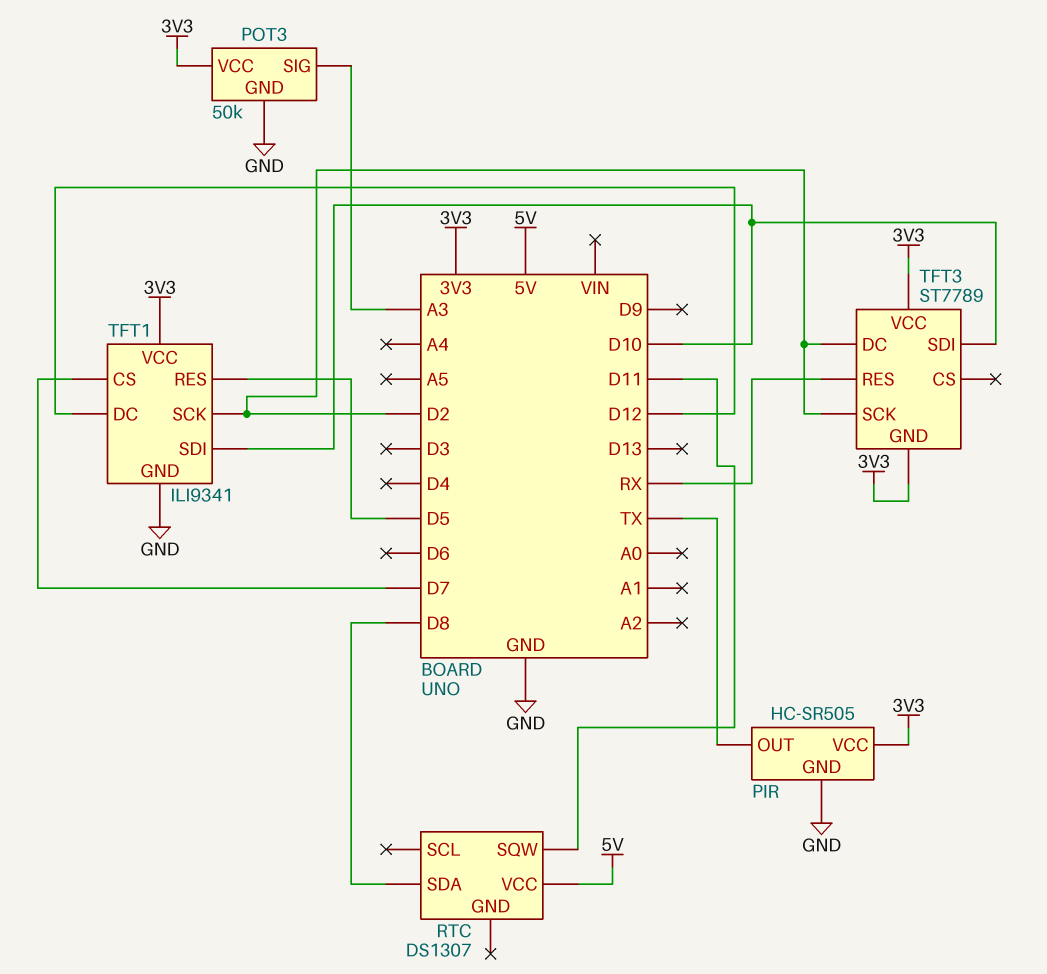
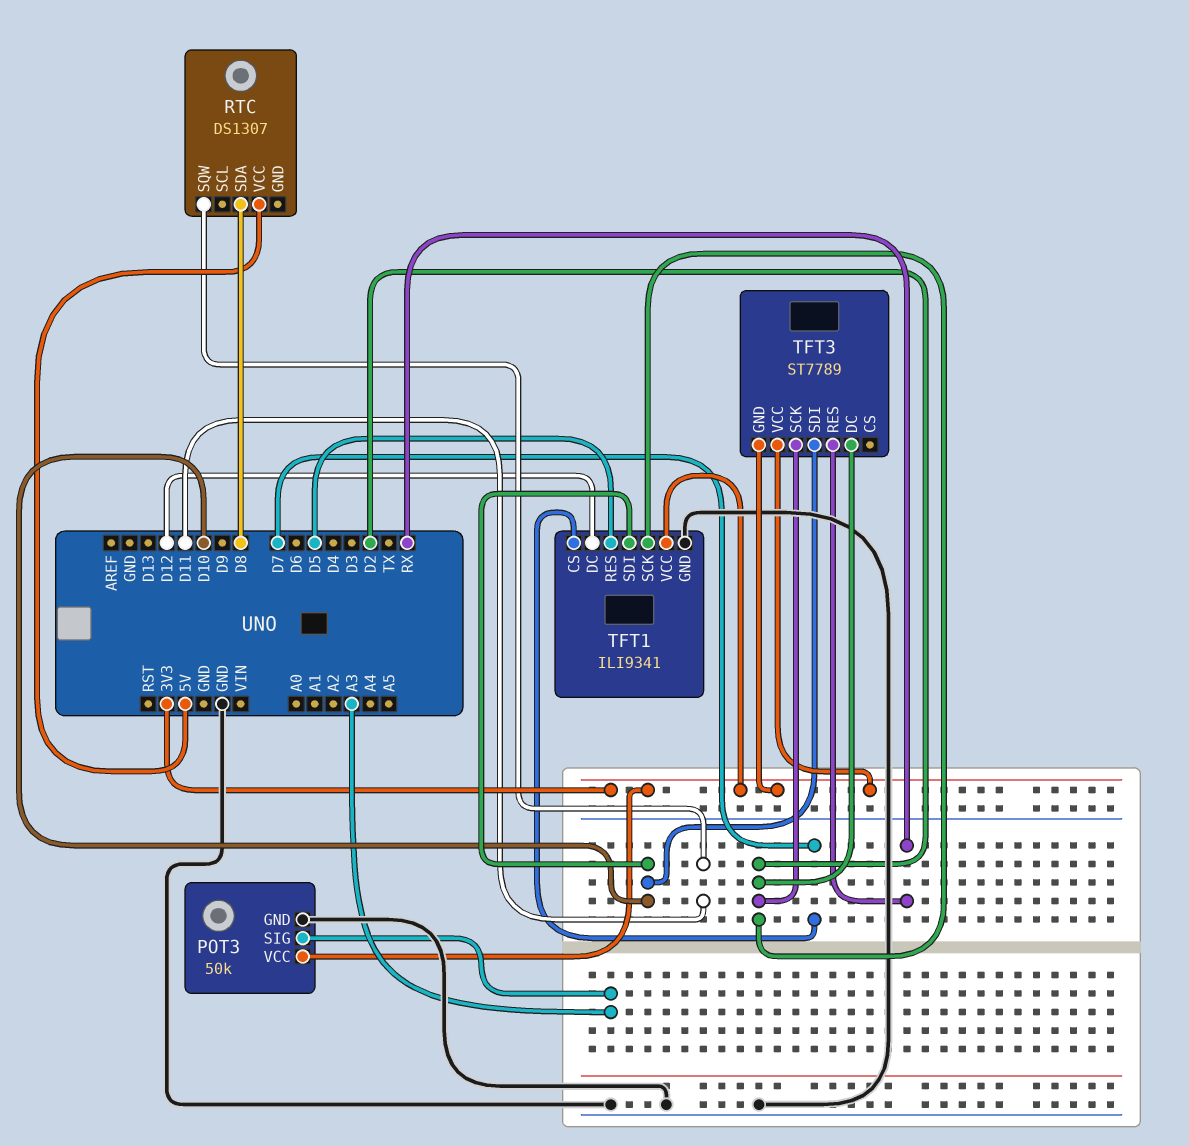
PIR: HC-SR505 -> none
PIR pin GND: GND -> none
PIR pin OUT: TX -> none
PIR pin VCC: 3V3 -> none

